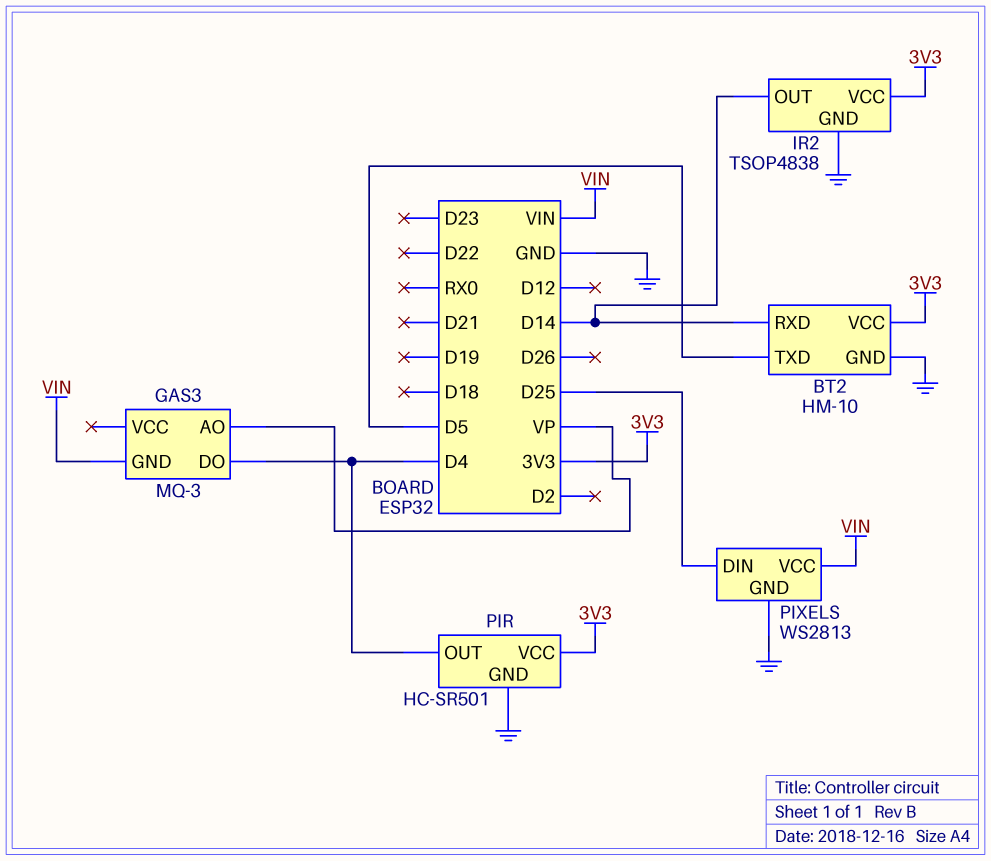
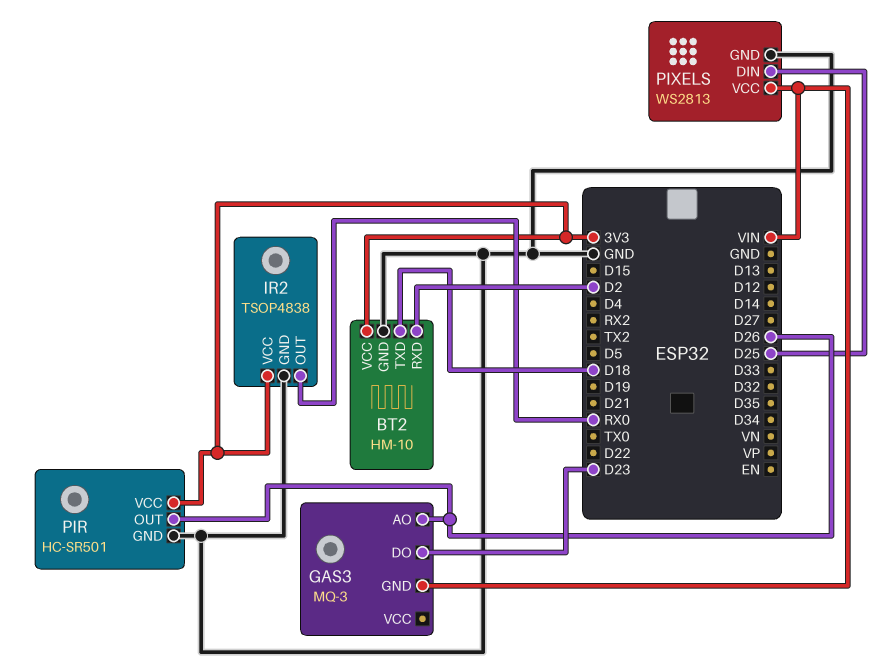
BT2 pin RXD: D14 -> D2
BT2 pin TXD: D5 -> D18
GAS3 pin AO: VP -> D26
GAS3 pin DO: D4 -> D23
IR2 pin OUT: D14 -> RX0
PIR pin OUT: D4 -> D26

